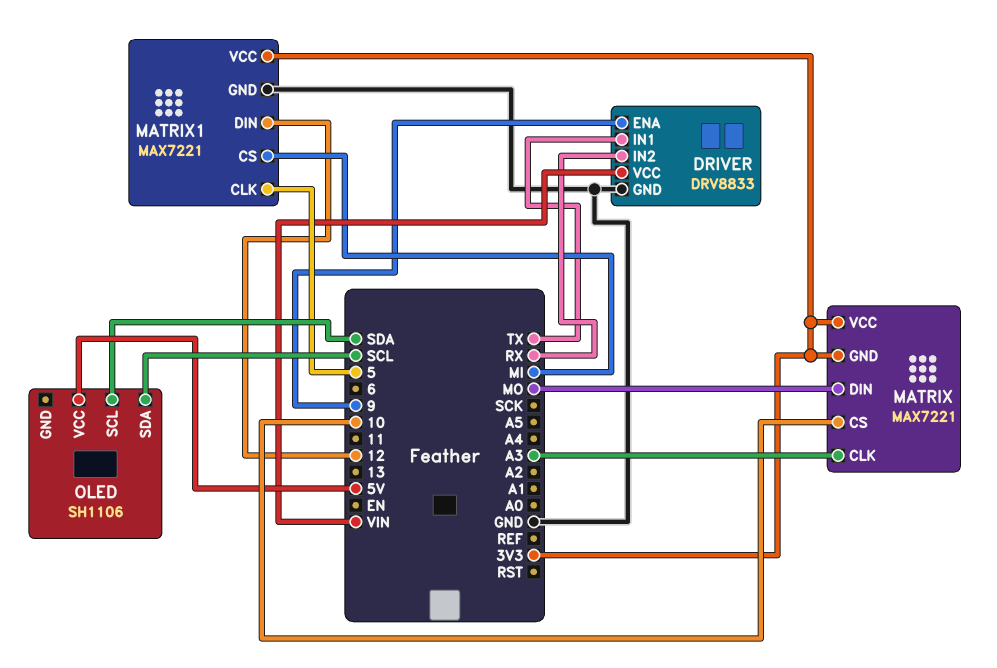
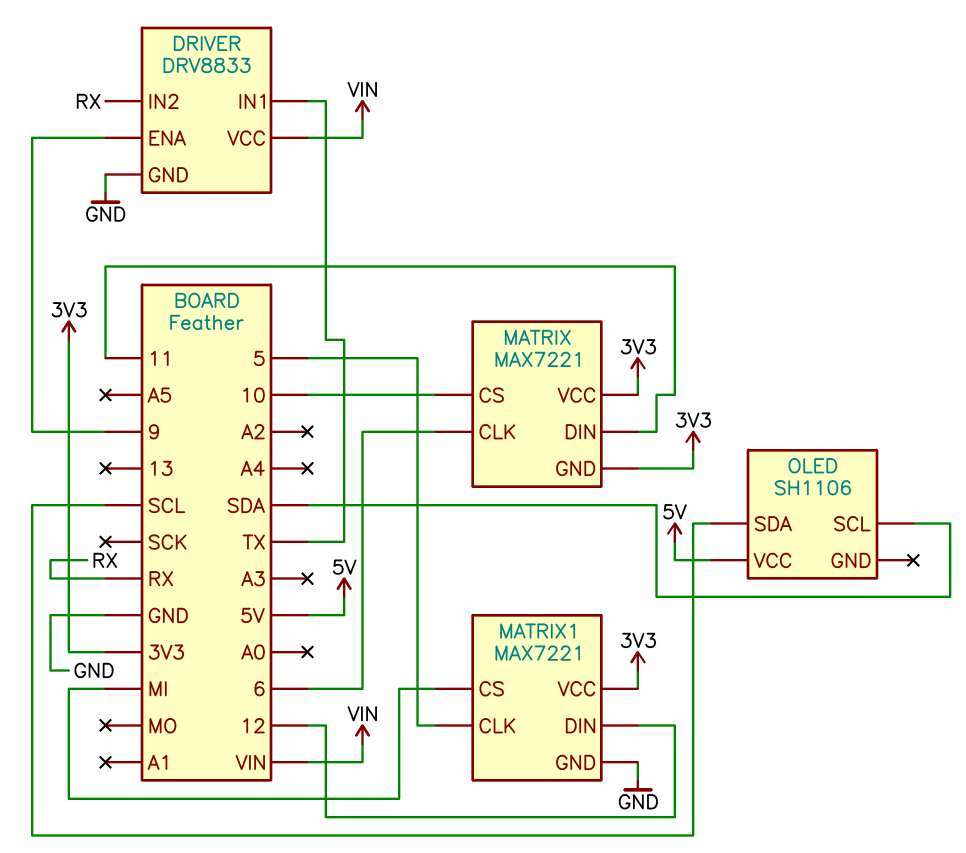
MATRIX pin CLK: A3 -> 6
MATRIX pin DIN: MO -> 11

